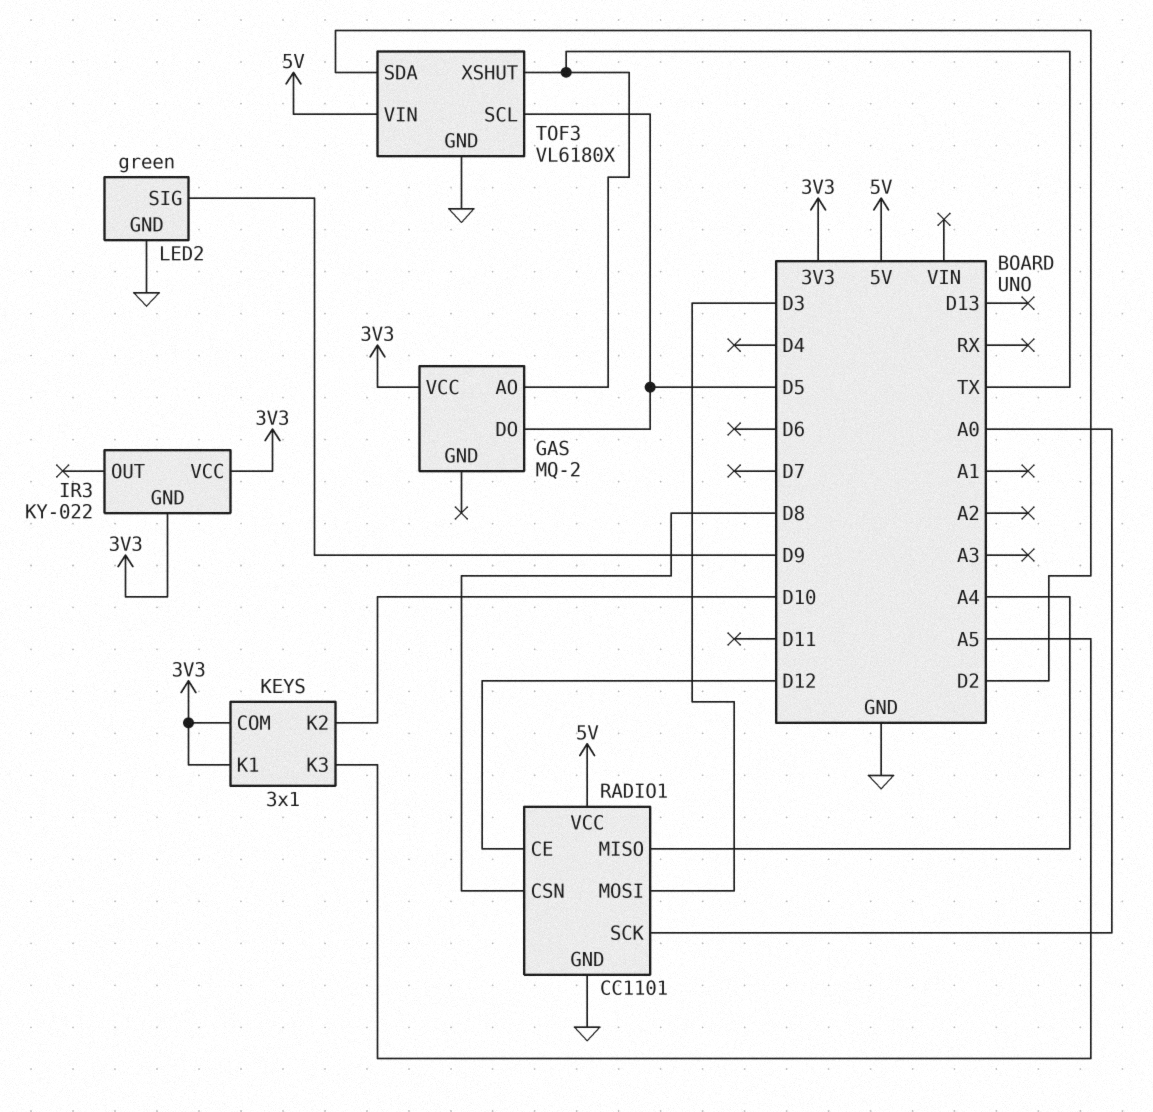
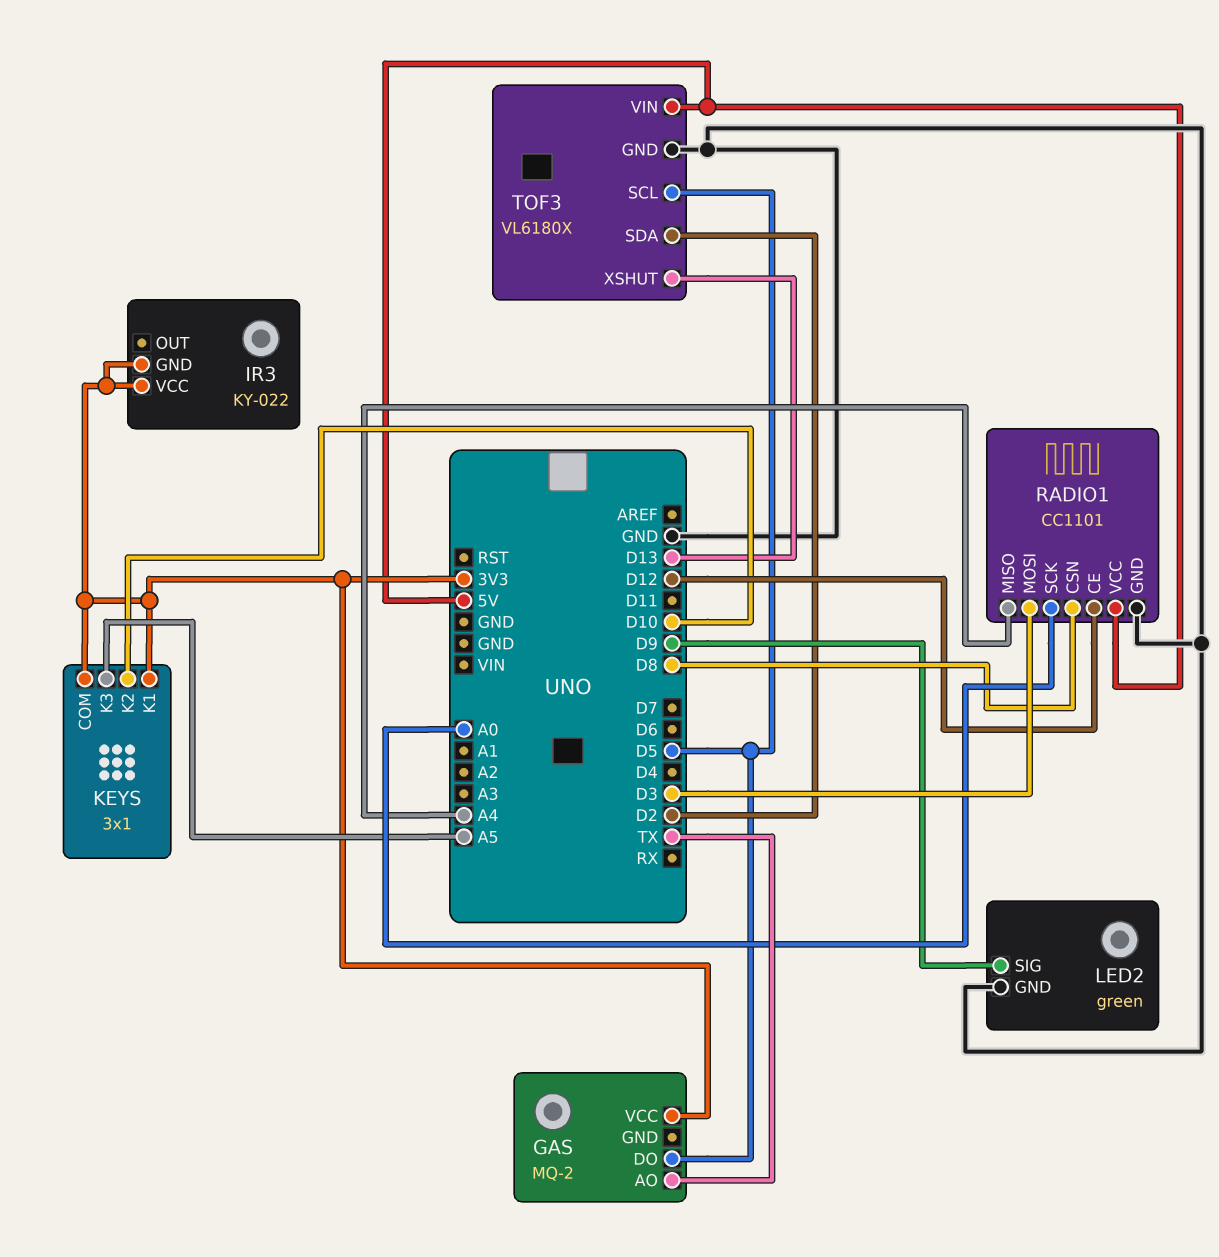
TOF3 pin XSHUT: TX -> D13

